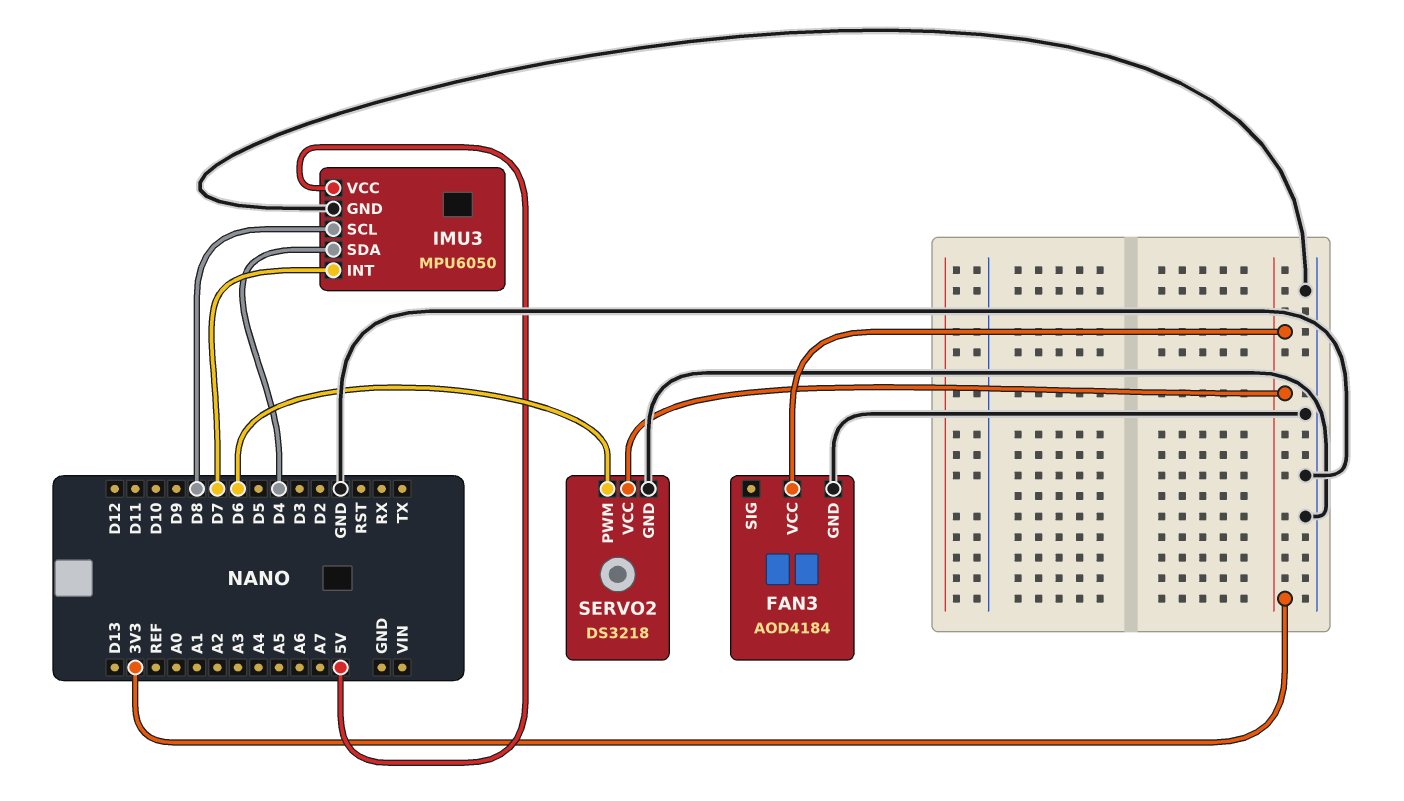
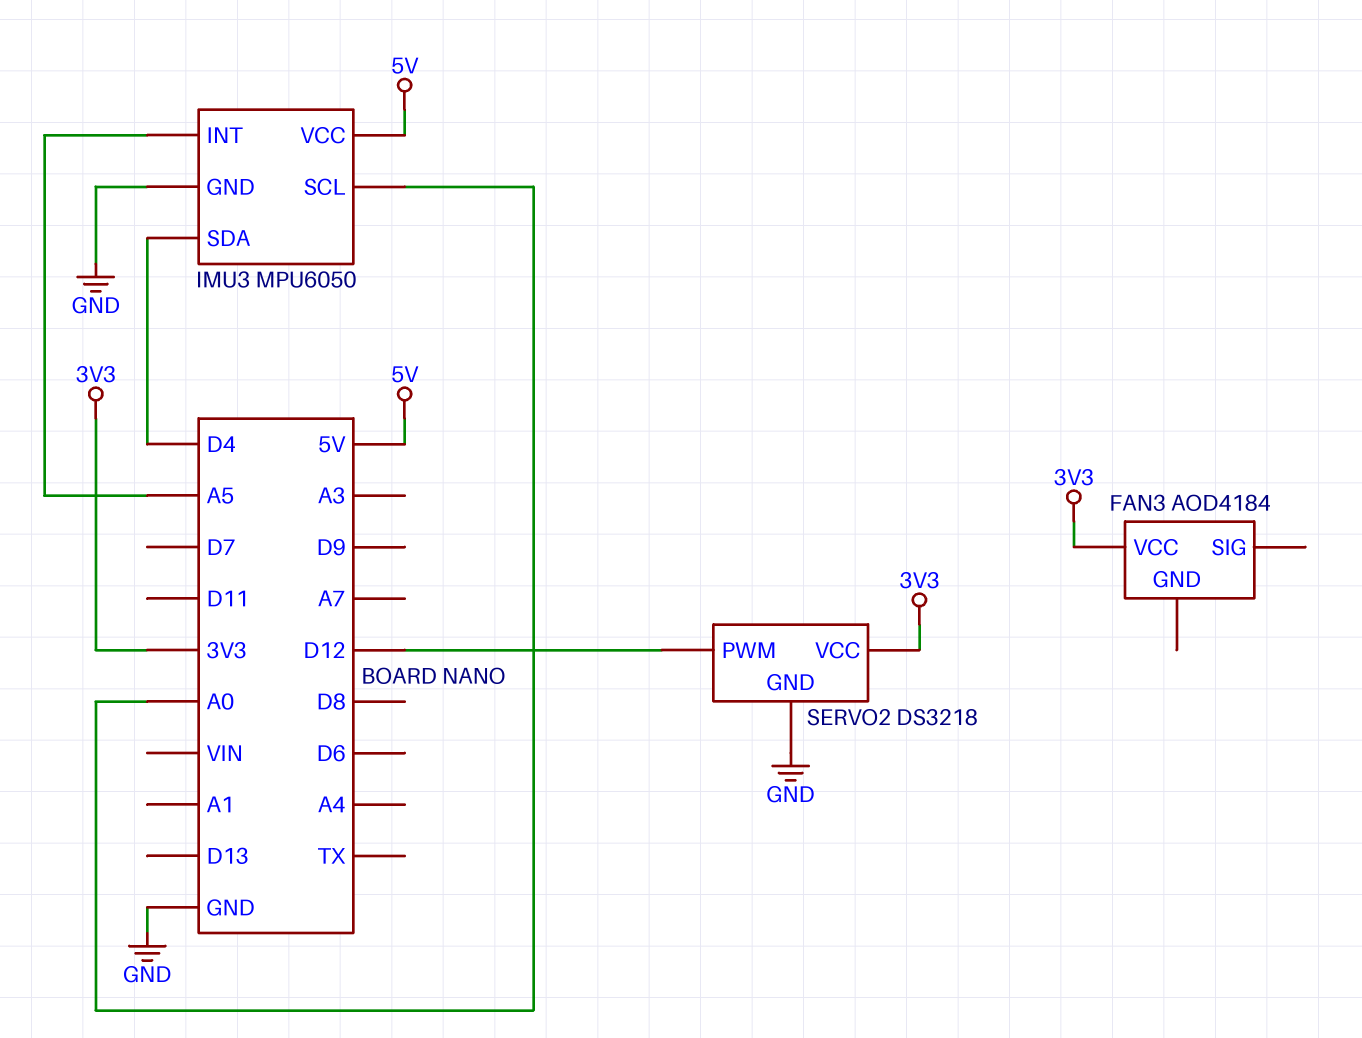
FAN3 pin GND: GND -> none
IMU3 pin INT: D7 -> A5
IMU3 pin SCL: D8 -> A0
SERVO2 pin PWM: D6 -> D12

